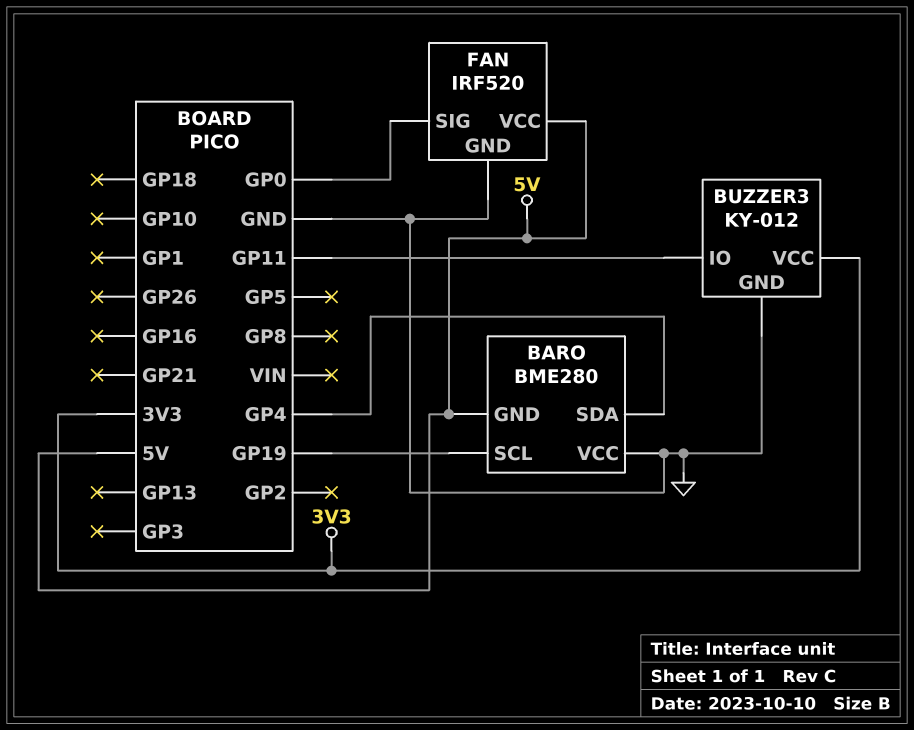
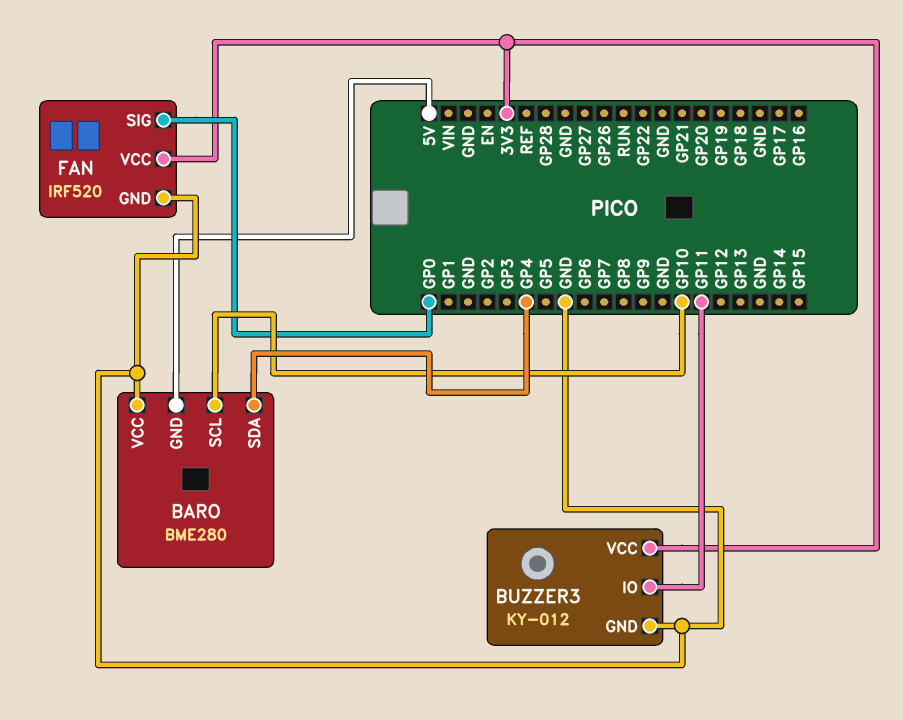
BARO pin SCL: GP19 -> GP10
FAN pin VCC: 5V -> 3V3

